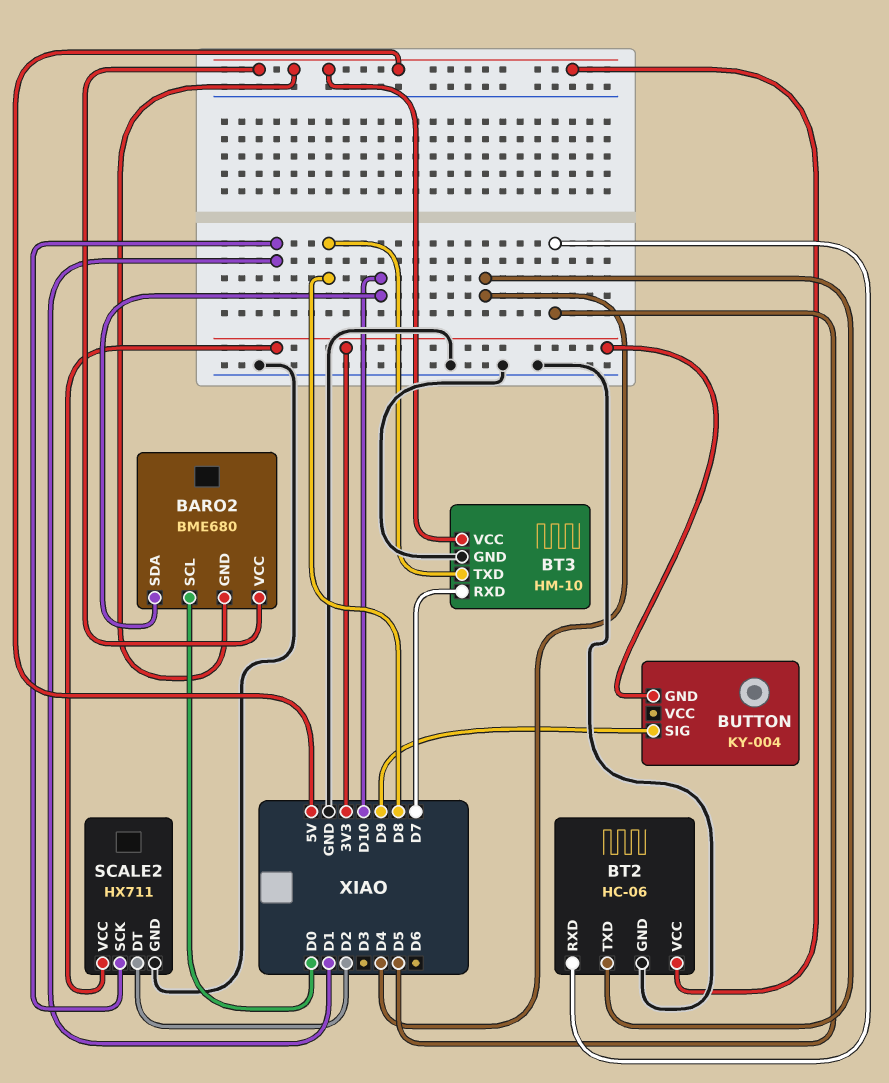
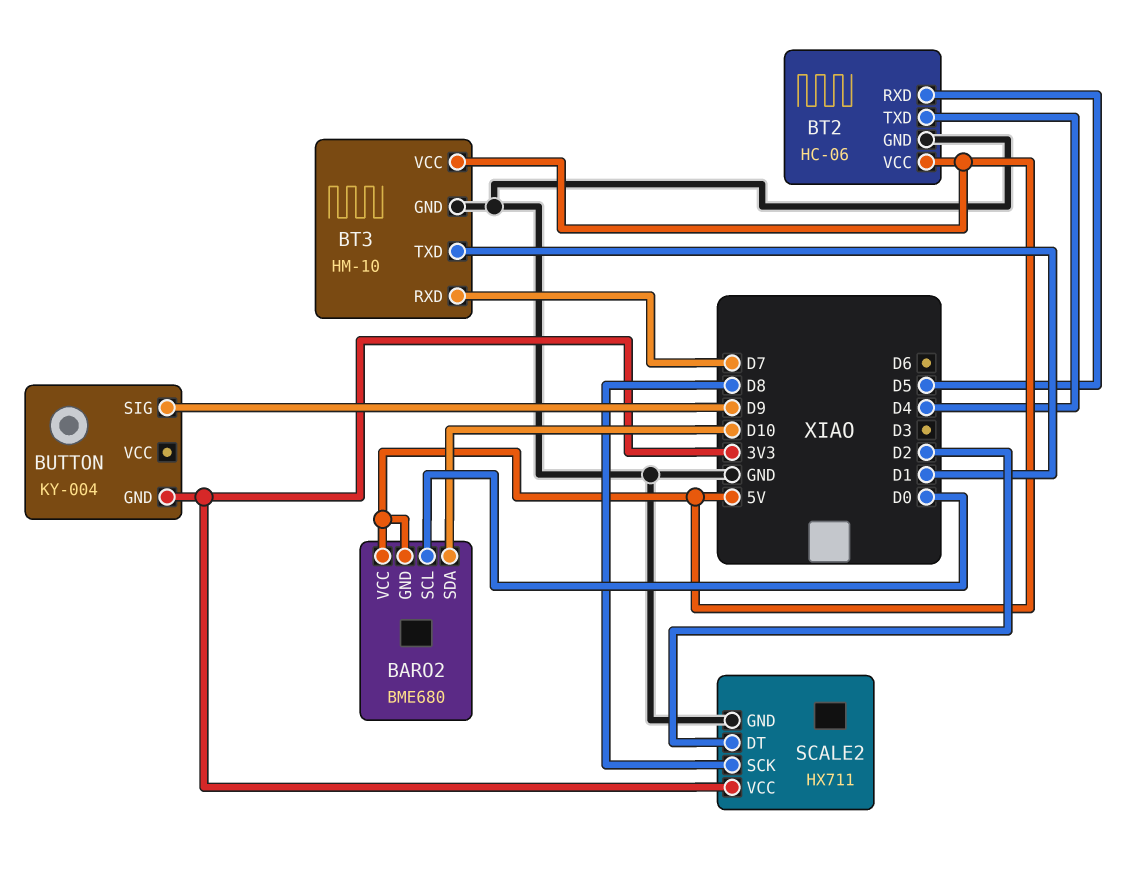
BT3 pin TXD: D8 -> D1
SCALE2 pin SCK: D1 -> D8

